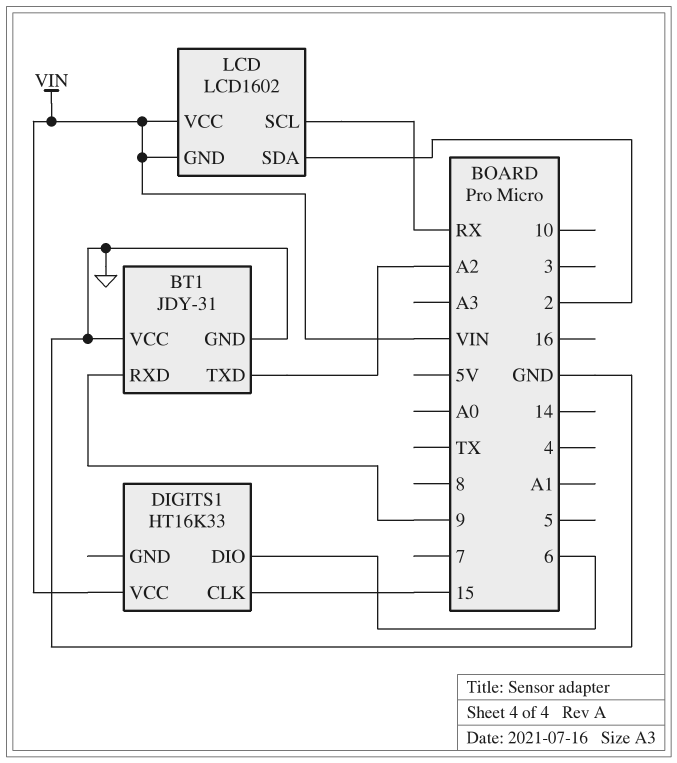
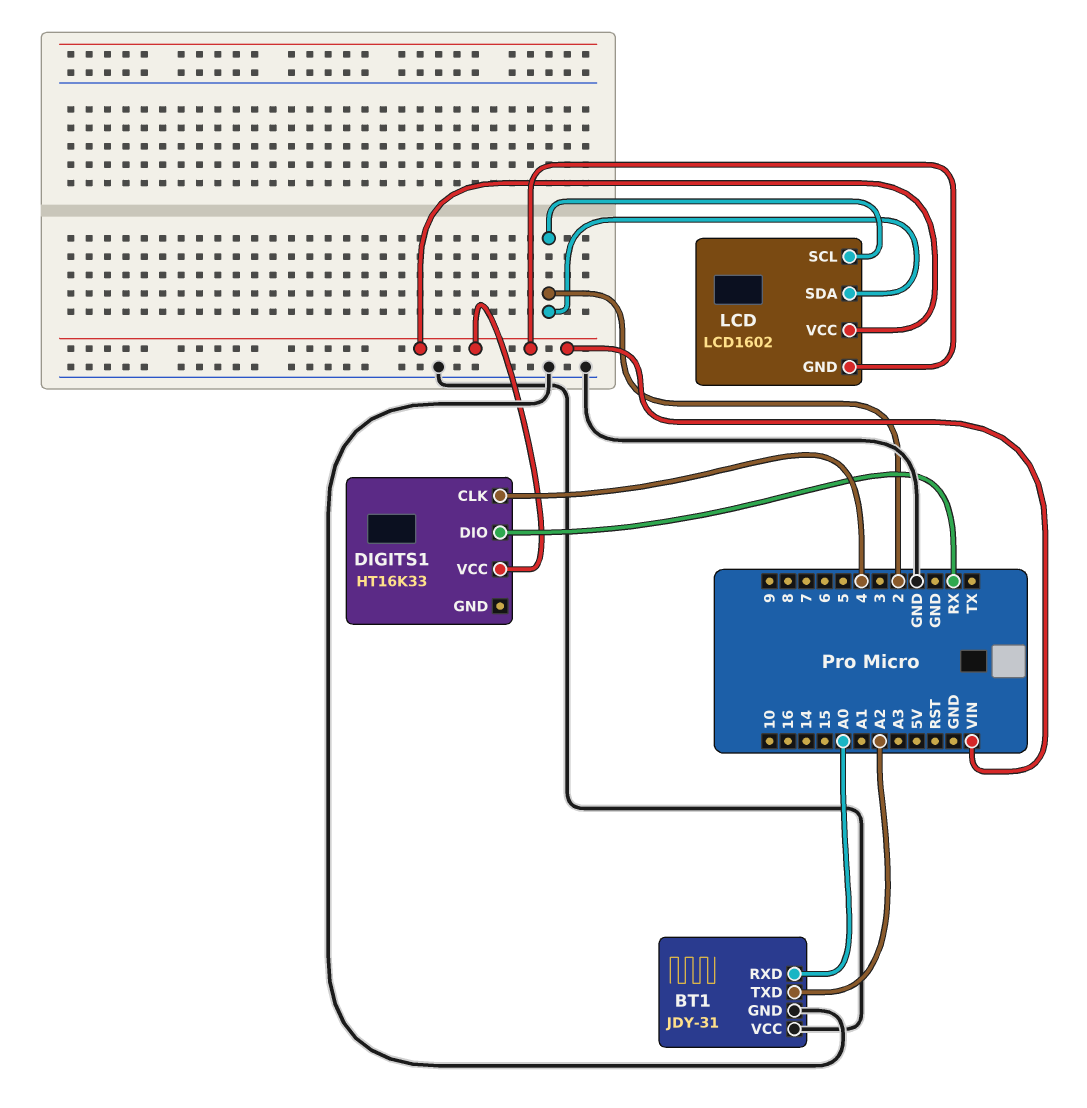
BT1 pin RXD: 9 -> A0
DIGITS1 pin CLK: 15 -> 4
DIGITS1 pin DIO: 6 -> RX
LCD pin SCL: RX -> 2

